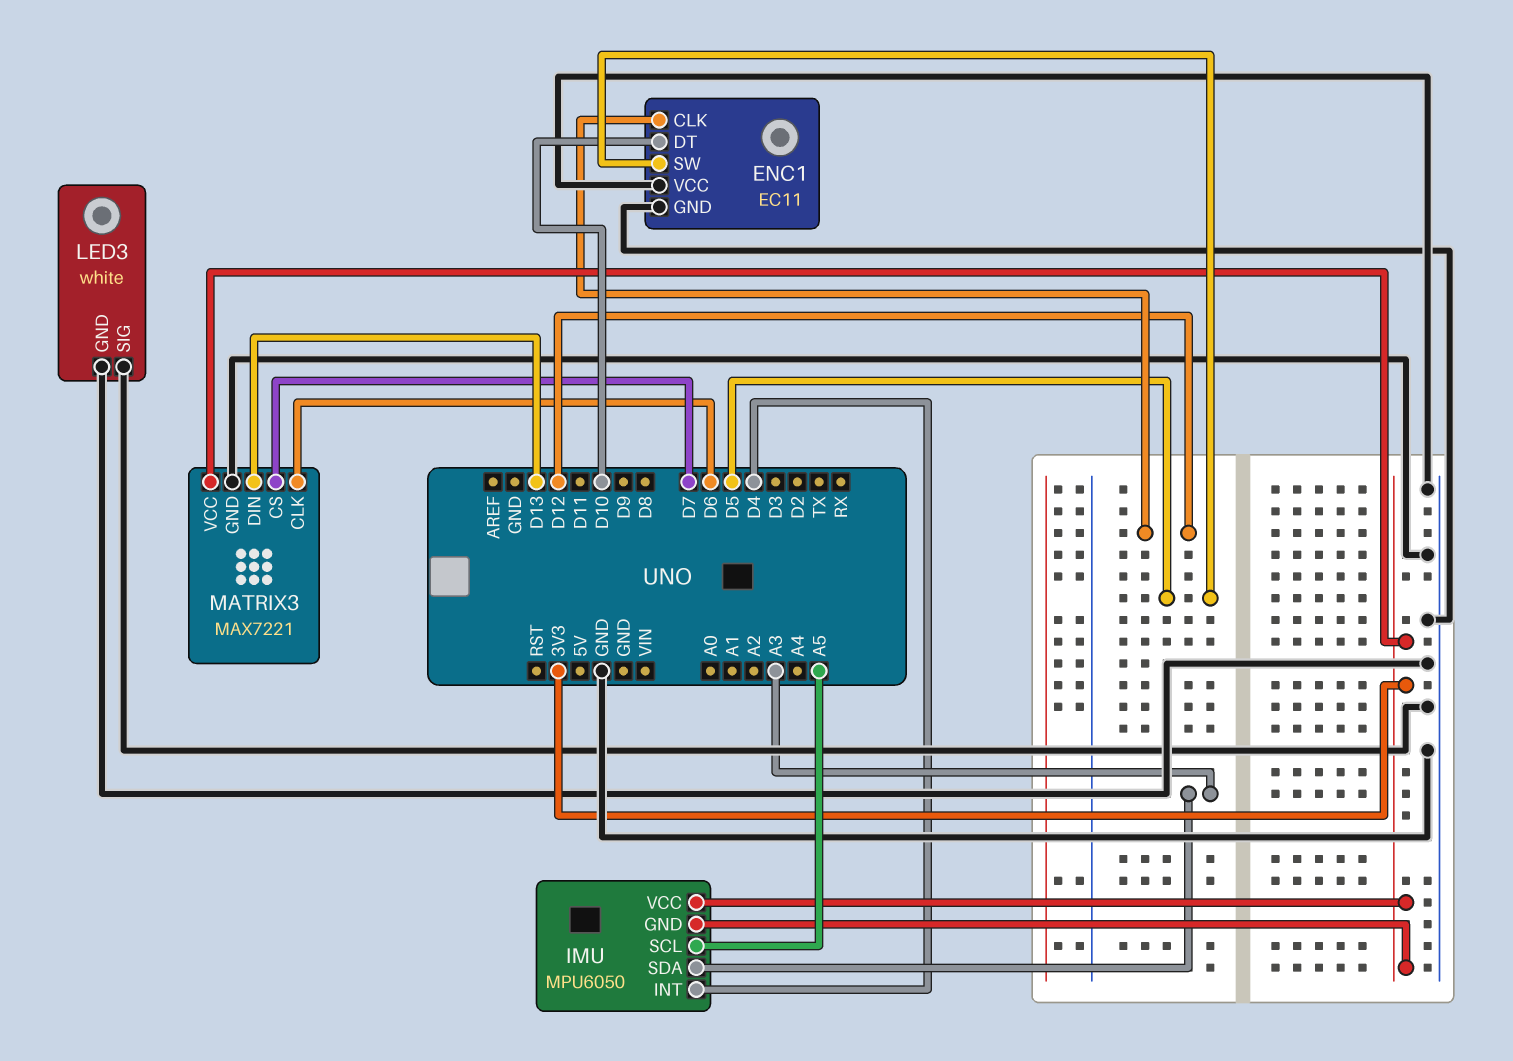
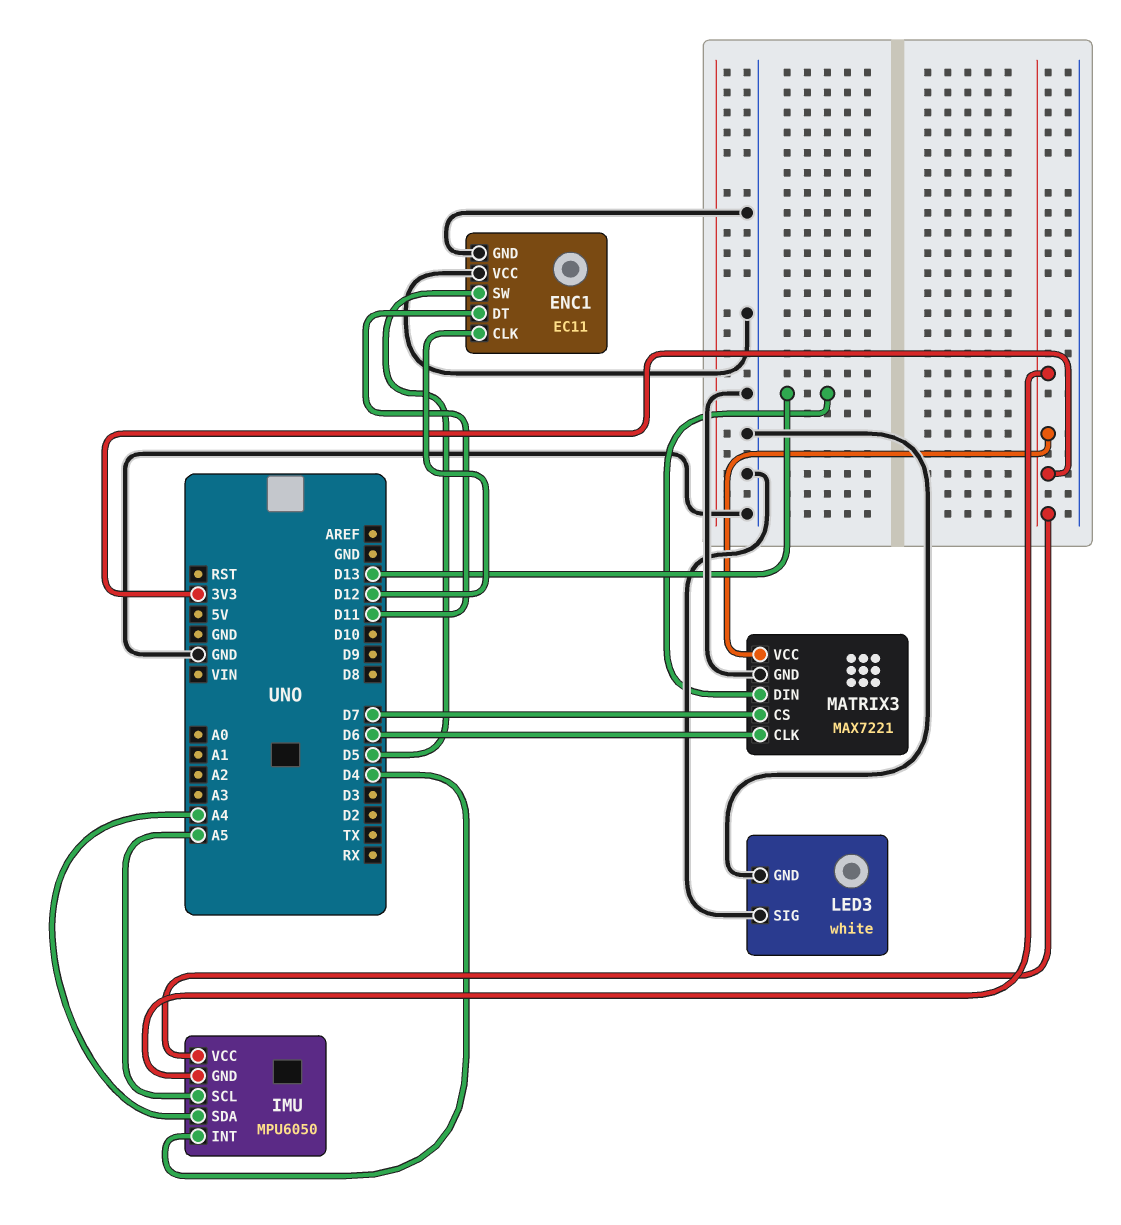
ENC1 pin DT: D10 -> D11
IMU pin SDA: A3 -> A4

